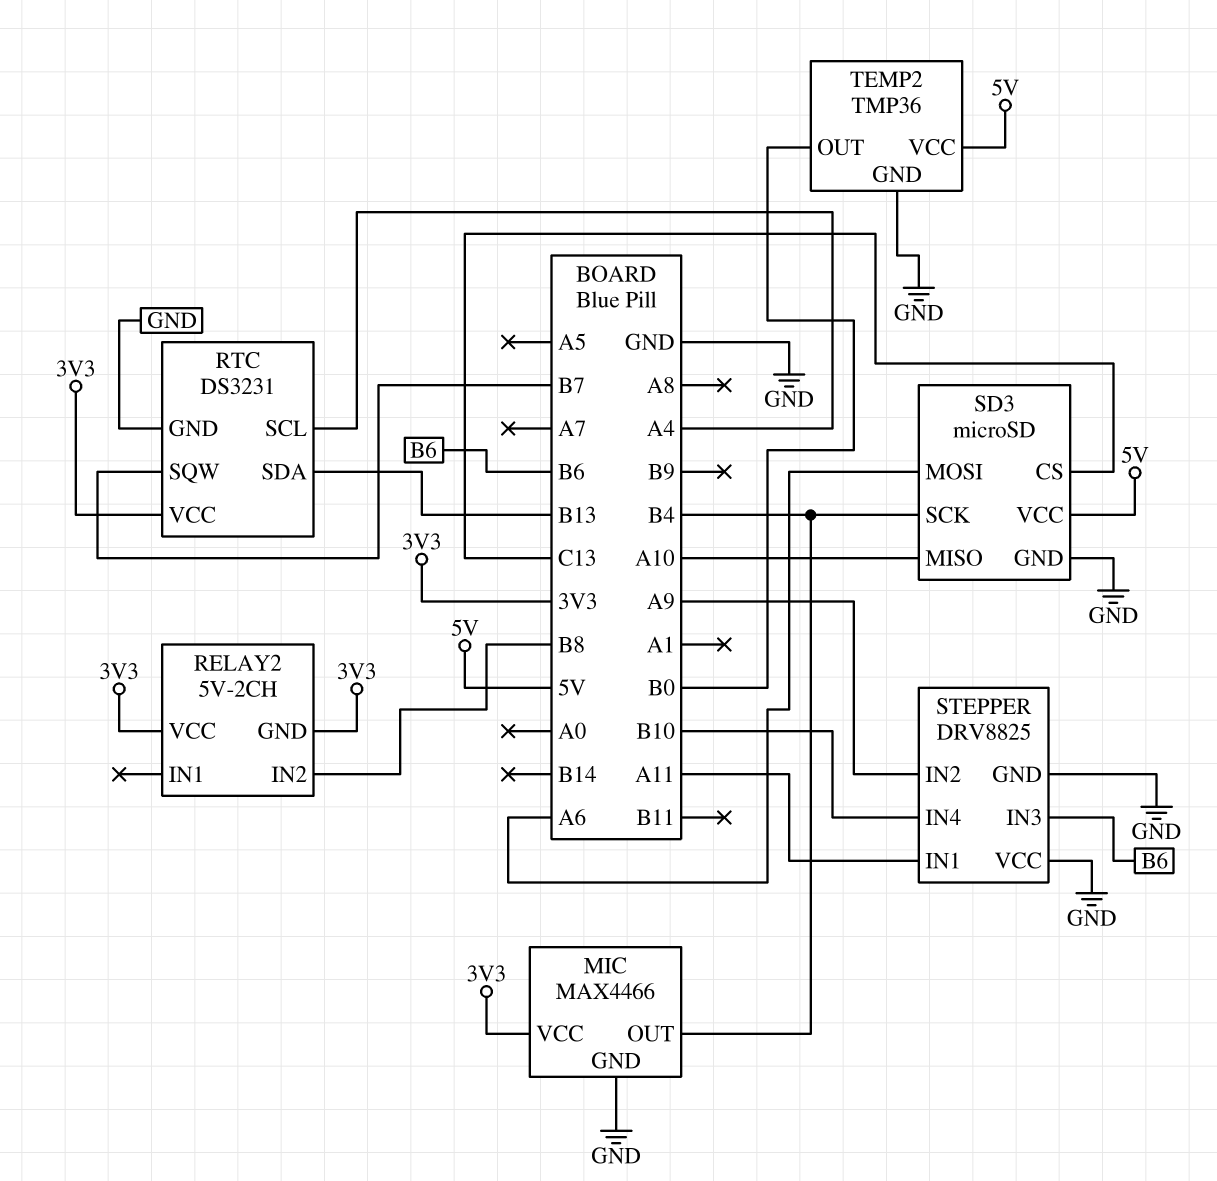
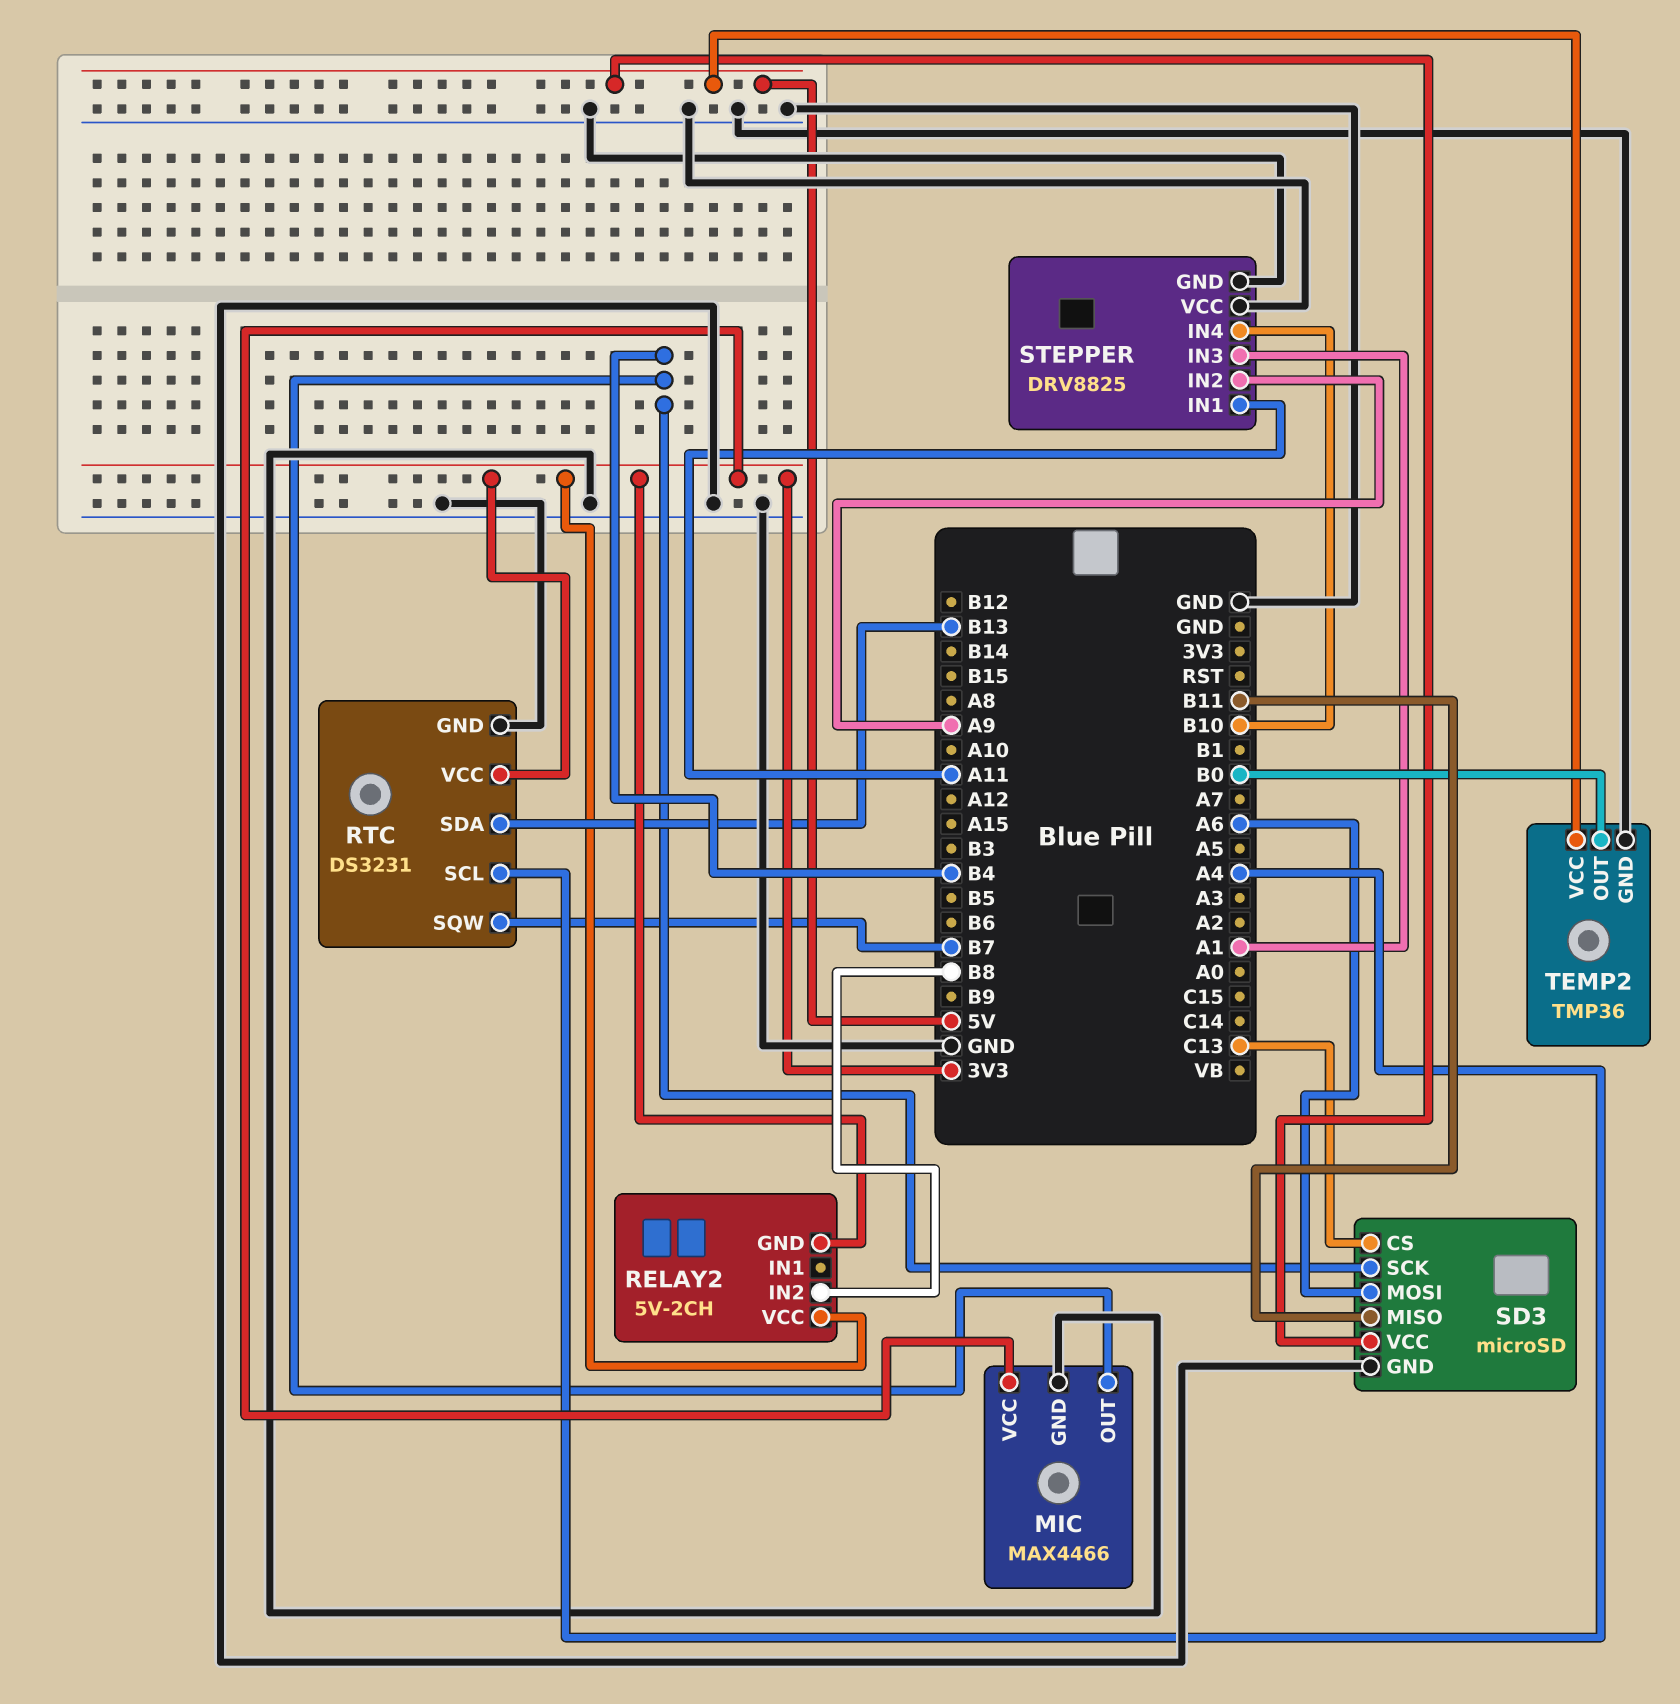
SD3 pin MISO: A10 -> B11
STEPPER pin IN3: B6 -> A1

